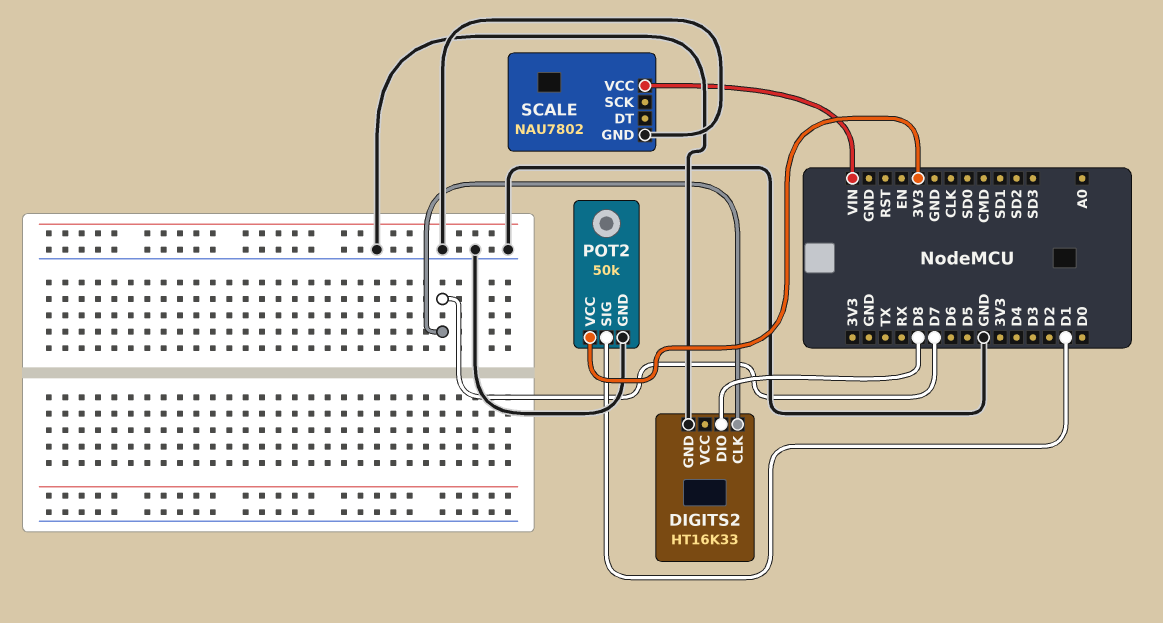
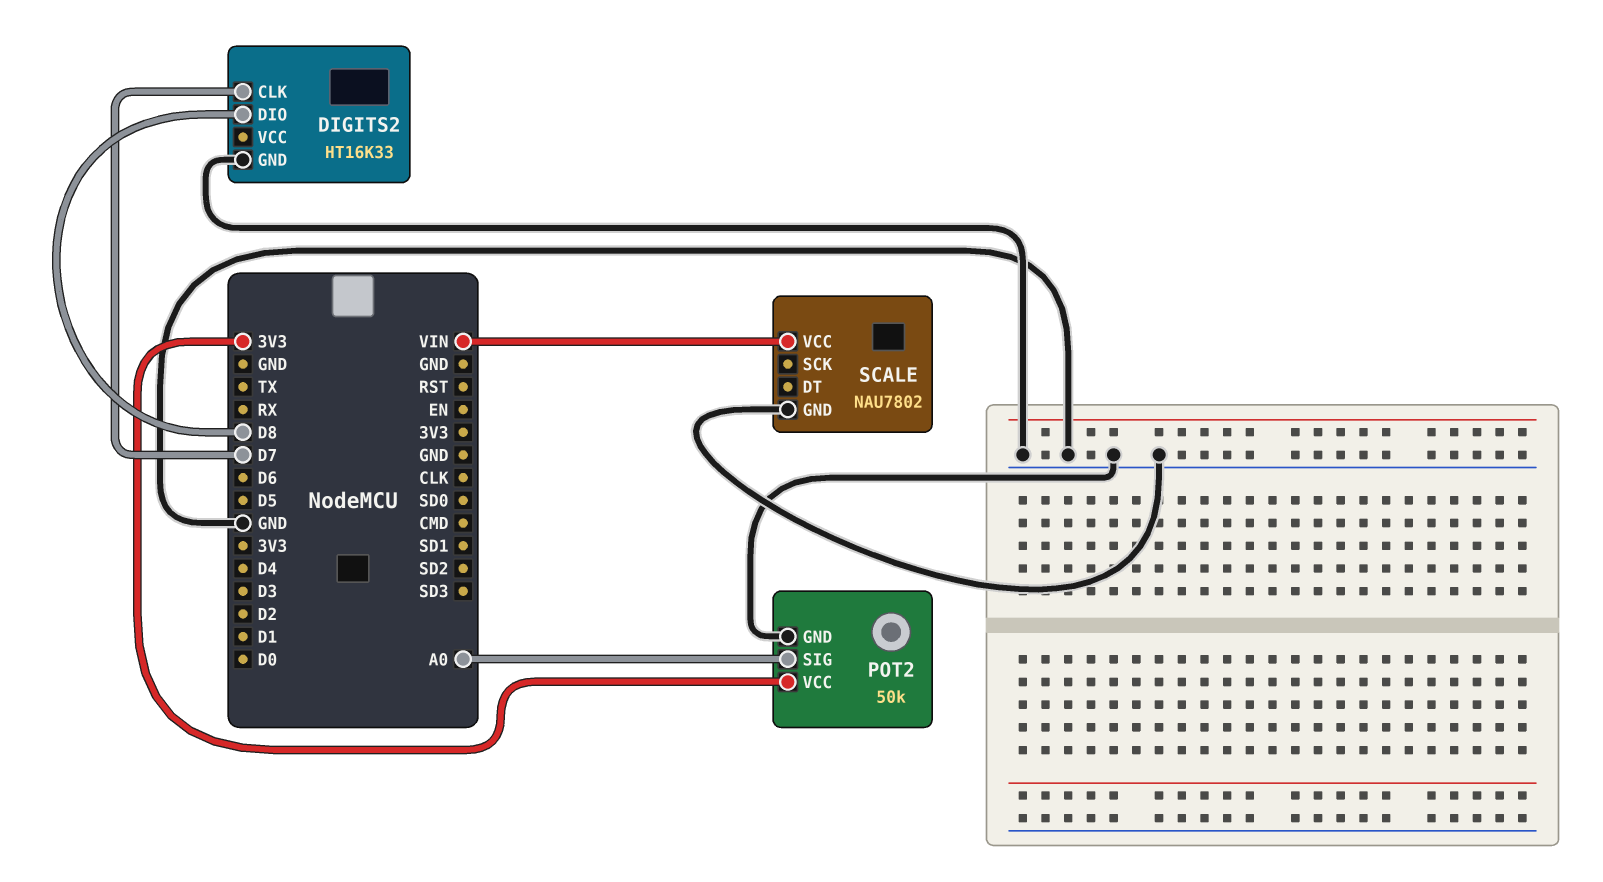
POT2 pin SIG: D1 -> A0

